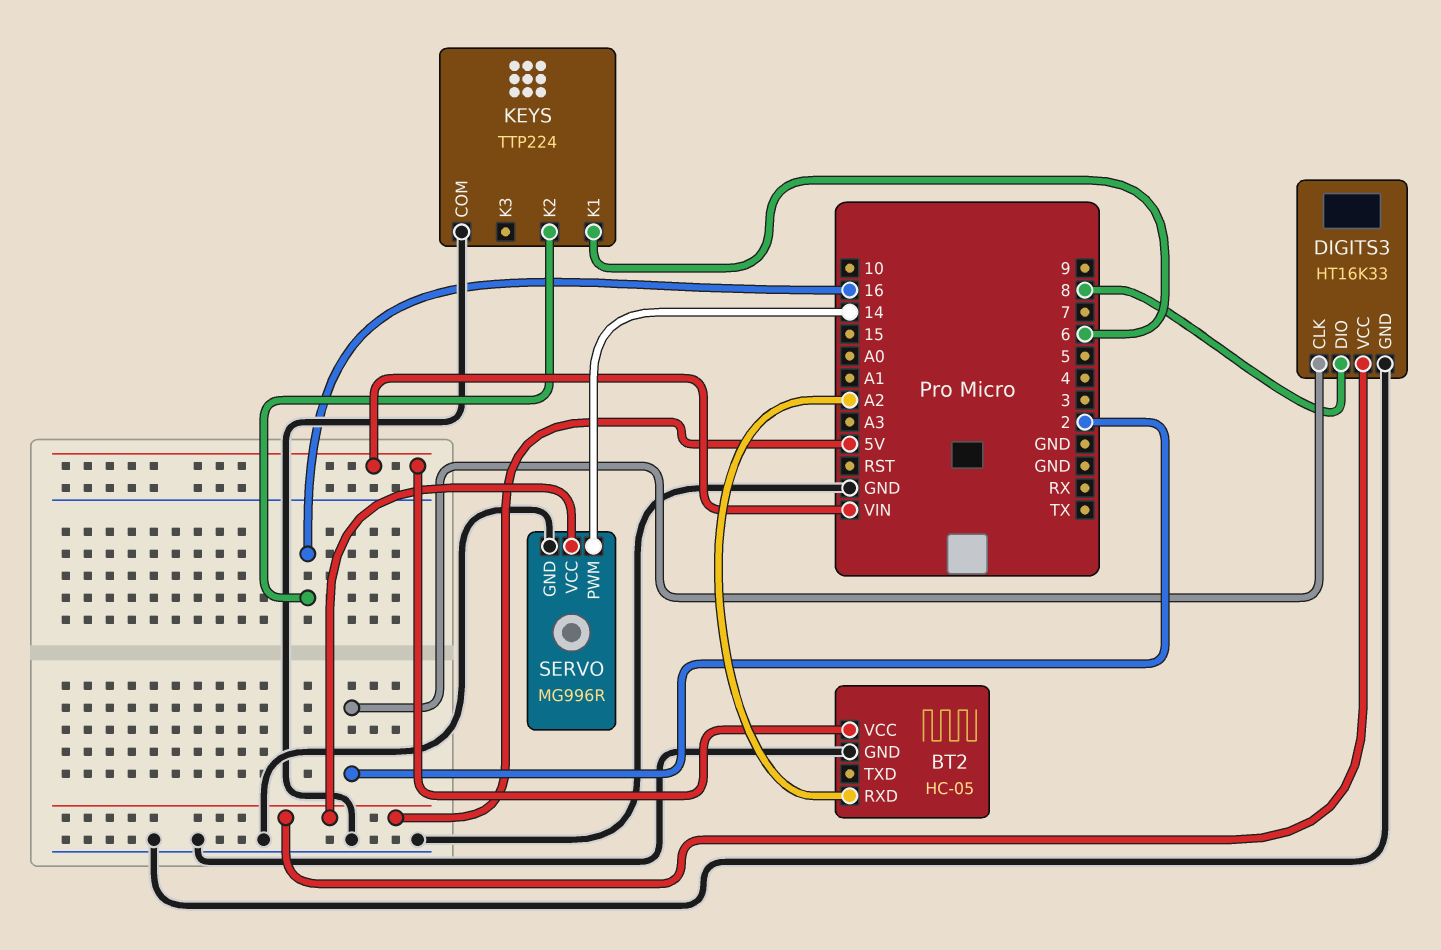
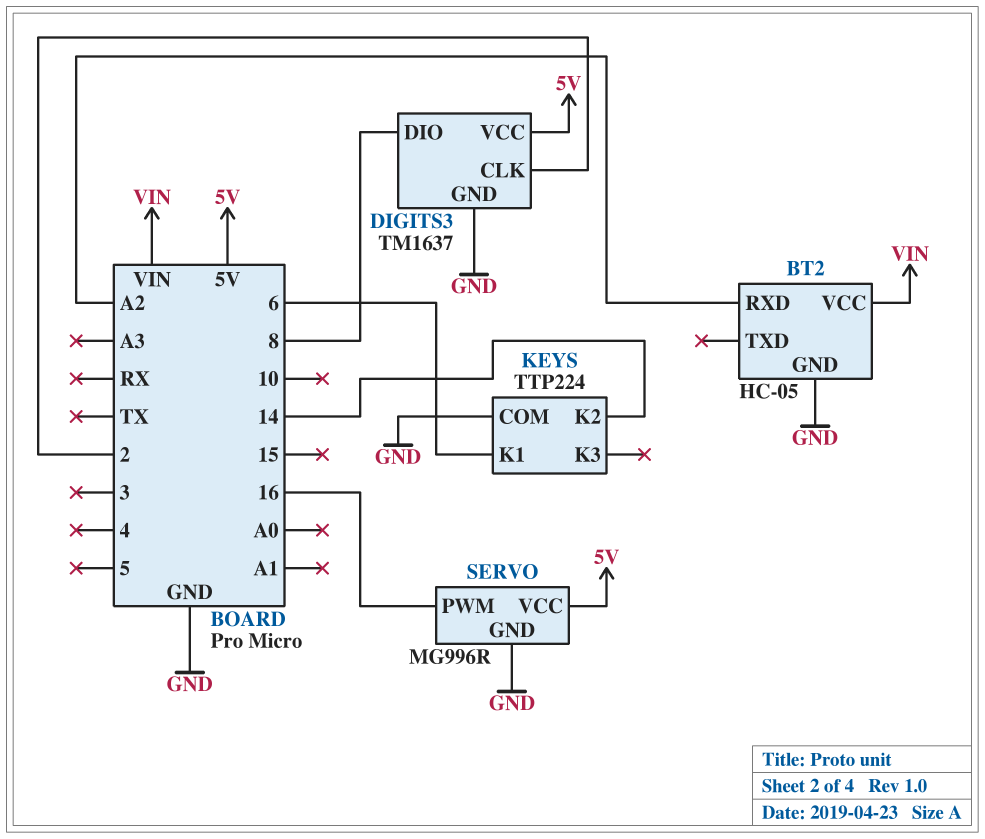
DIGITS3: HT16K33 -> TM1637
KEYS pin K2: 16 -> 14
SERVO pin PWM: 14 -> 16

